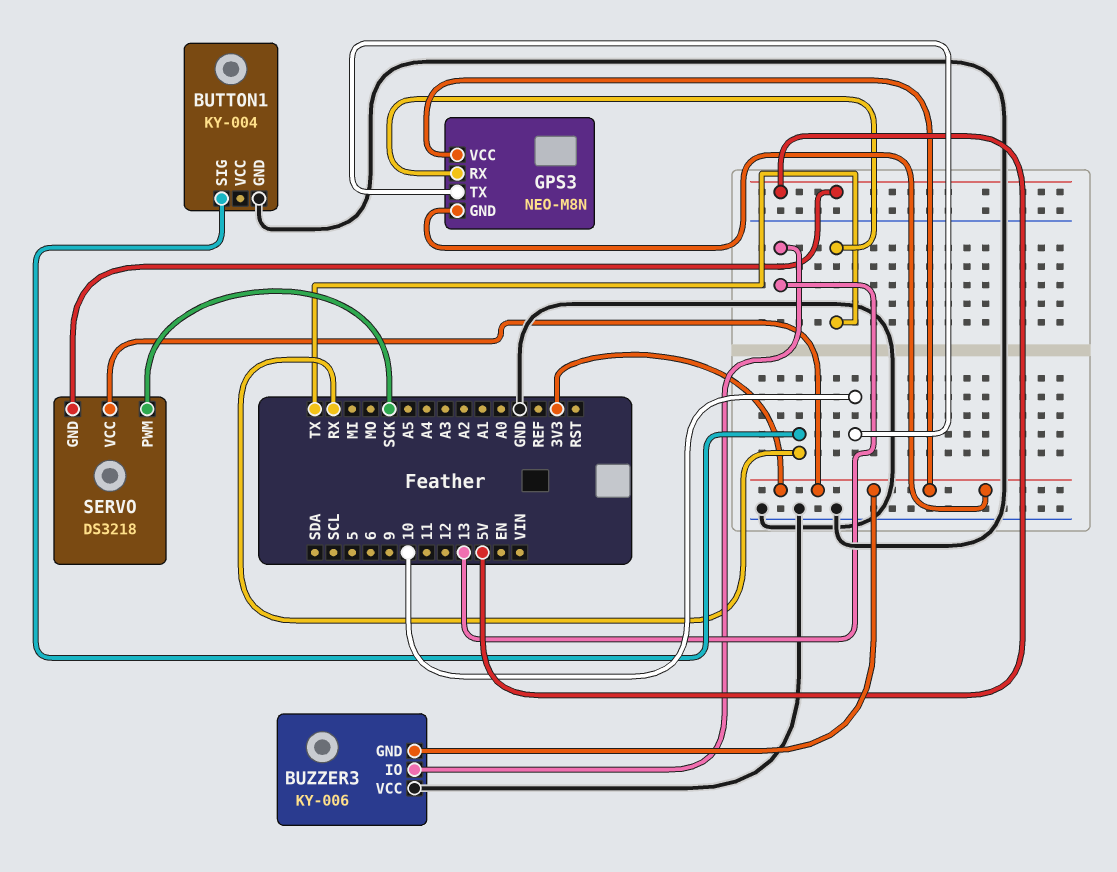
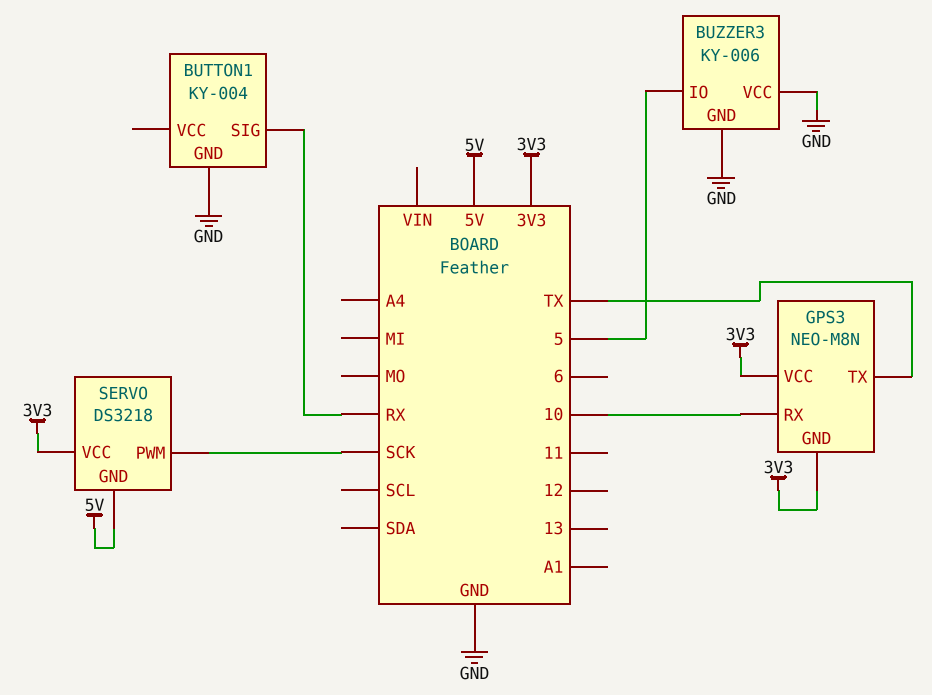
BUZZER3 pin GND: 3V3 -> GND
BUZZER3 pin IO: 13 -> 5
GPS3 pin RX: TX -> 10
GPS3 pin TX: 10 -> TX

